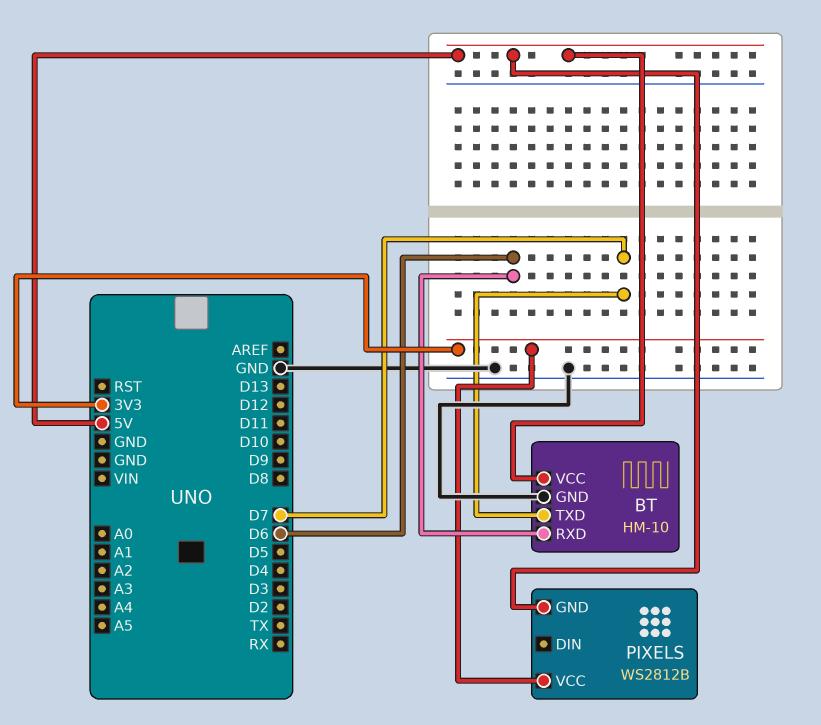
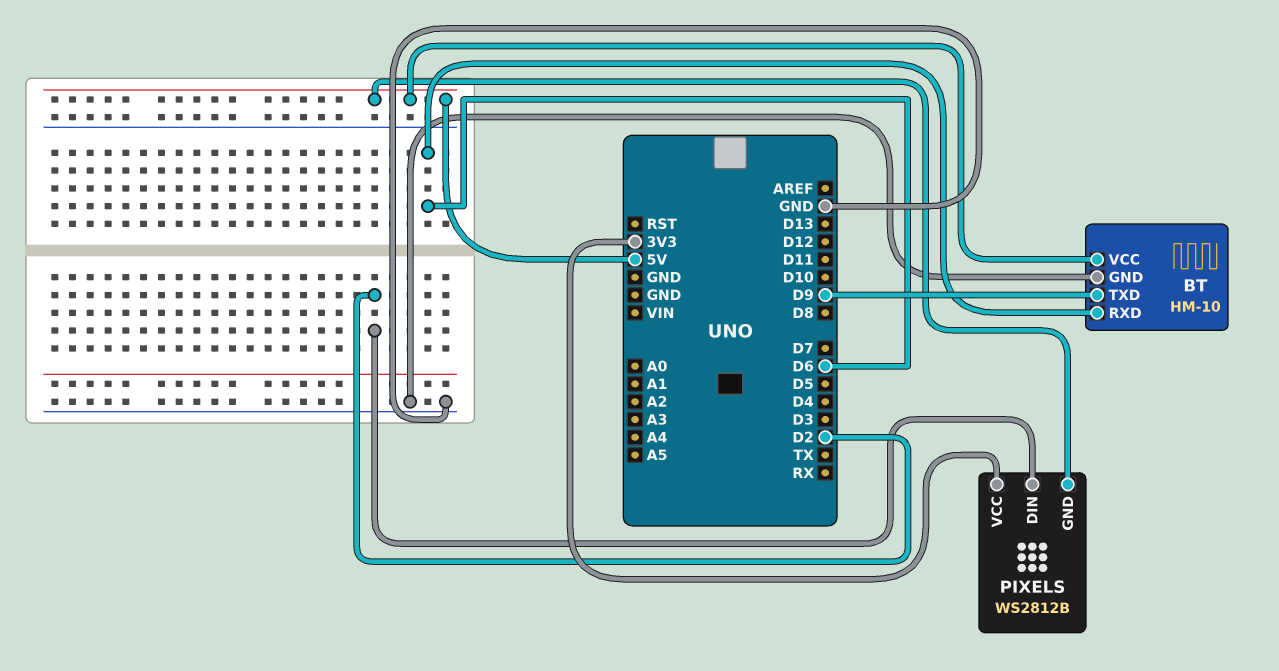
BT pin TXD: D7 -> D9
PIXELS pin DIN: none -> D2

